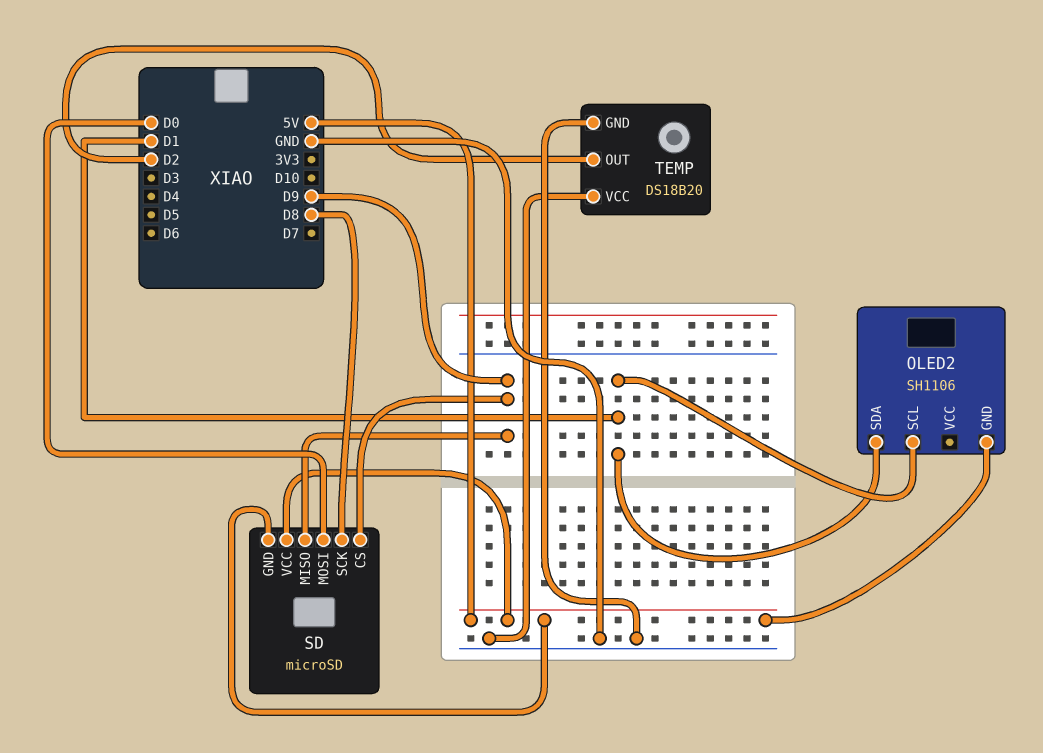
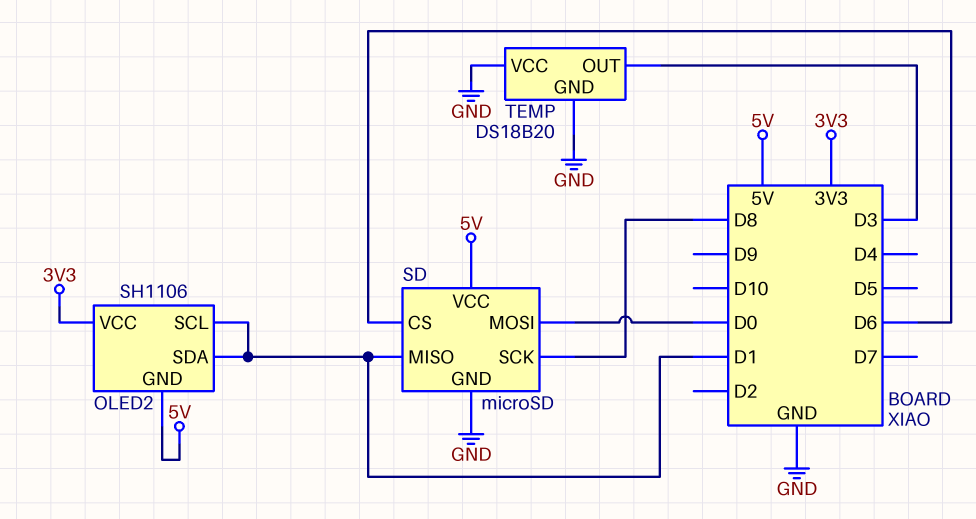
OLED2 pin VCC: none -> 3V3
SD pin CS: D9 -> D6
SD pin GND: 5V -> GND
SD pin MISO: D9 -> D1
TEMP pin OUT: D2 -> D3

